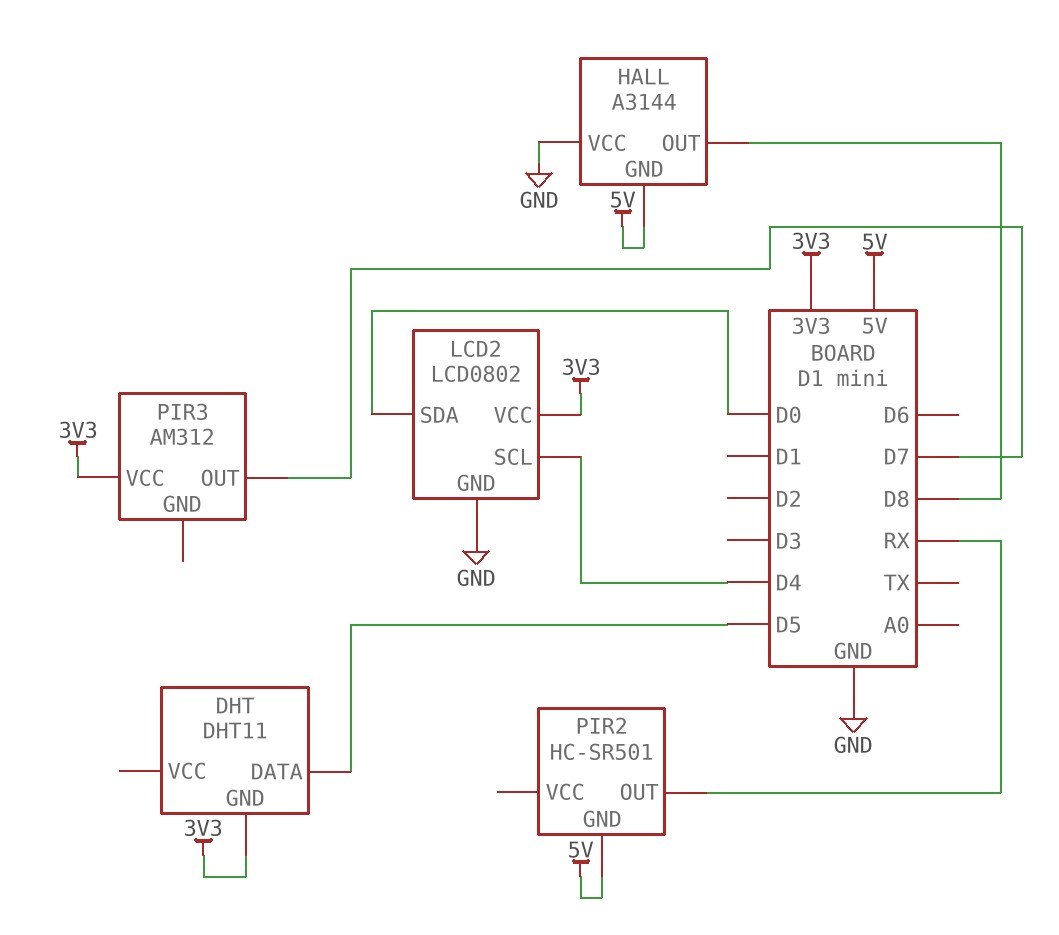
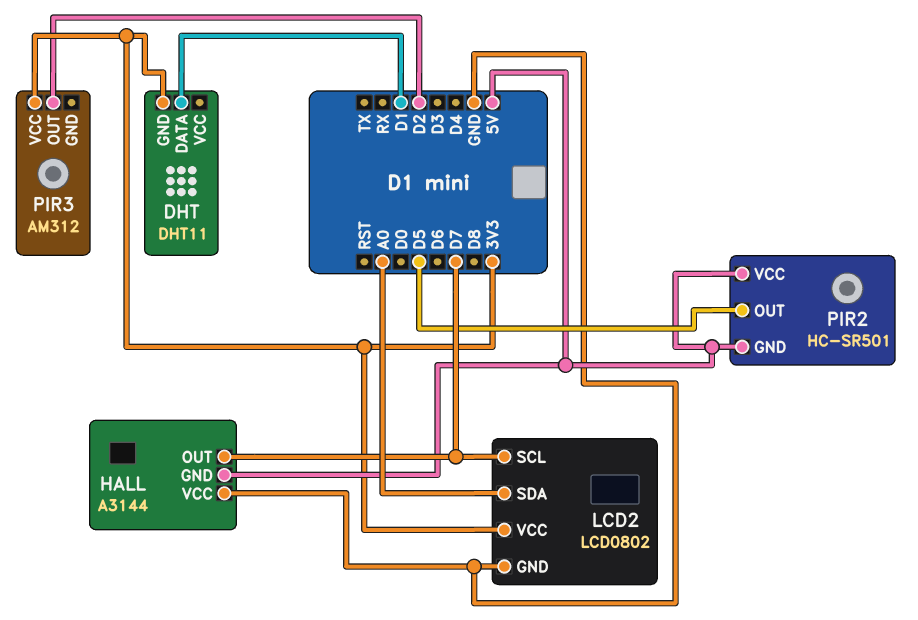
DHT pin DATA: D5 -> D1
HALL pin OUT: D8 -> D7
LCD2 pin SCL: D4 -> D7
LCD2 pin SDA: D0 -> A0
PIR2 pin OUT: RX -> D5
PIR2 pin VCC: none -> 5V
PIR3 pin OUT: D7 -> D2

